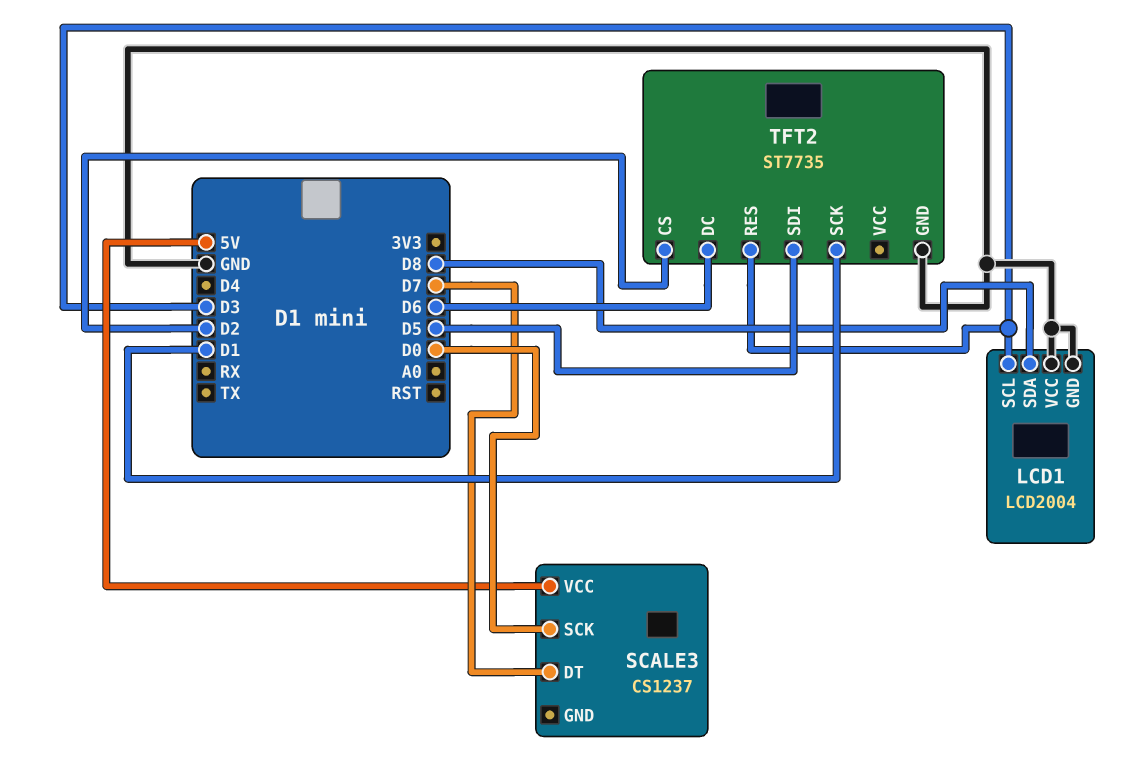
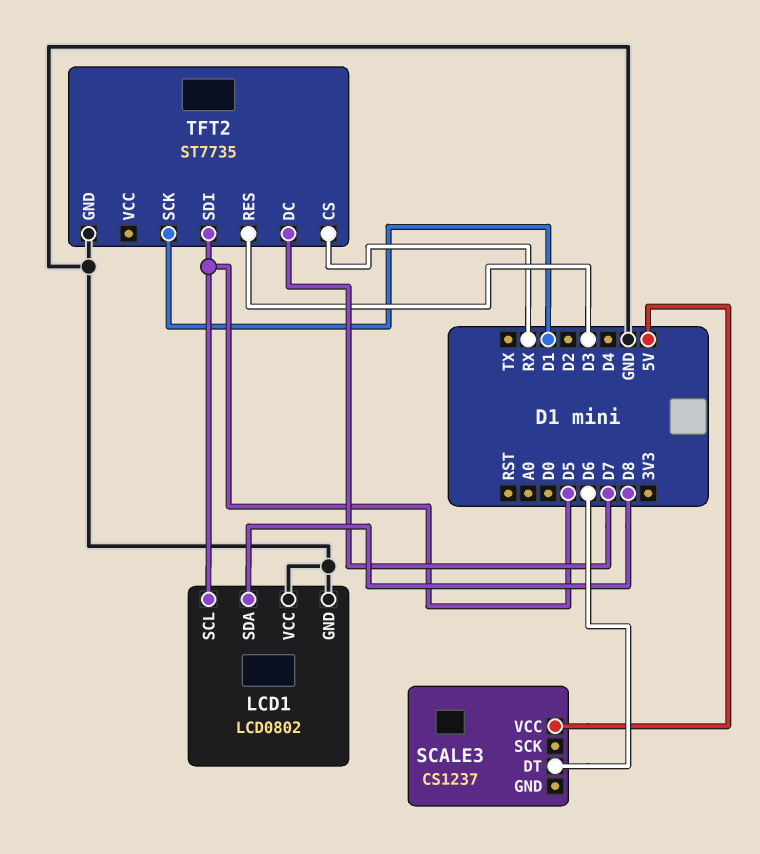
LCD1: LCD2004 -> LCD0802
LCD1 pin SCL: D3 -> D5
SCALE3 pin DT: D7 -> D6
SCALE3 pin SCK: D0 -> none
TFT2 pin CS: D2 -> RX
TFT2 pin DC: D6 -> D7

